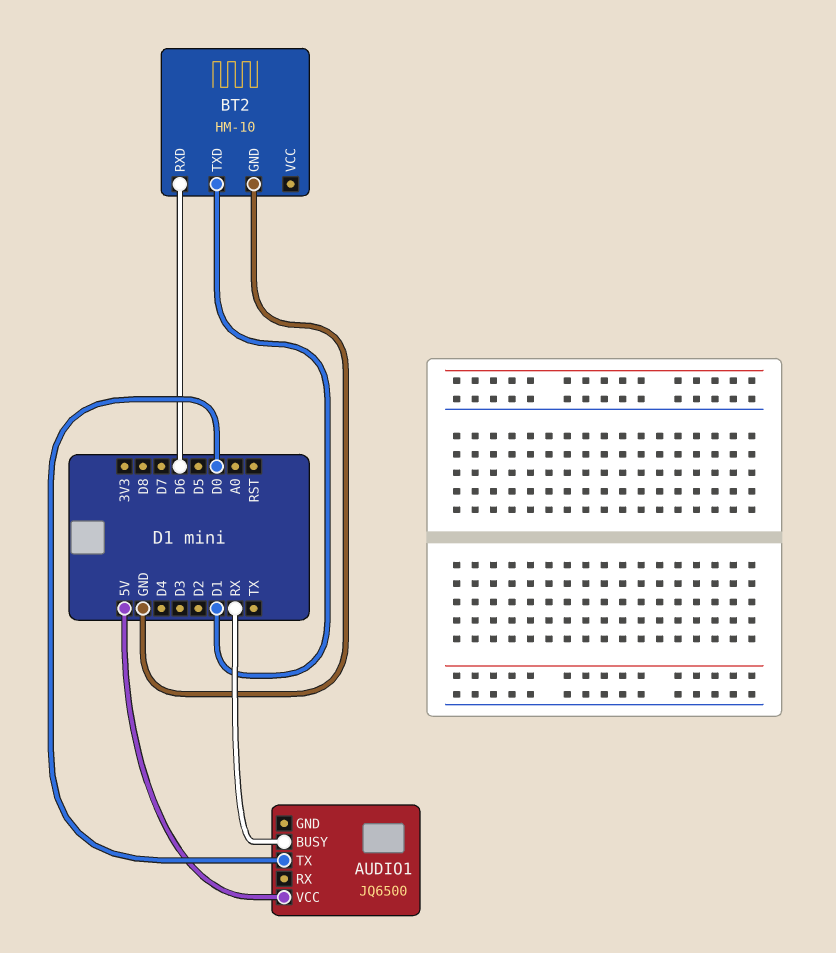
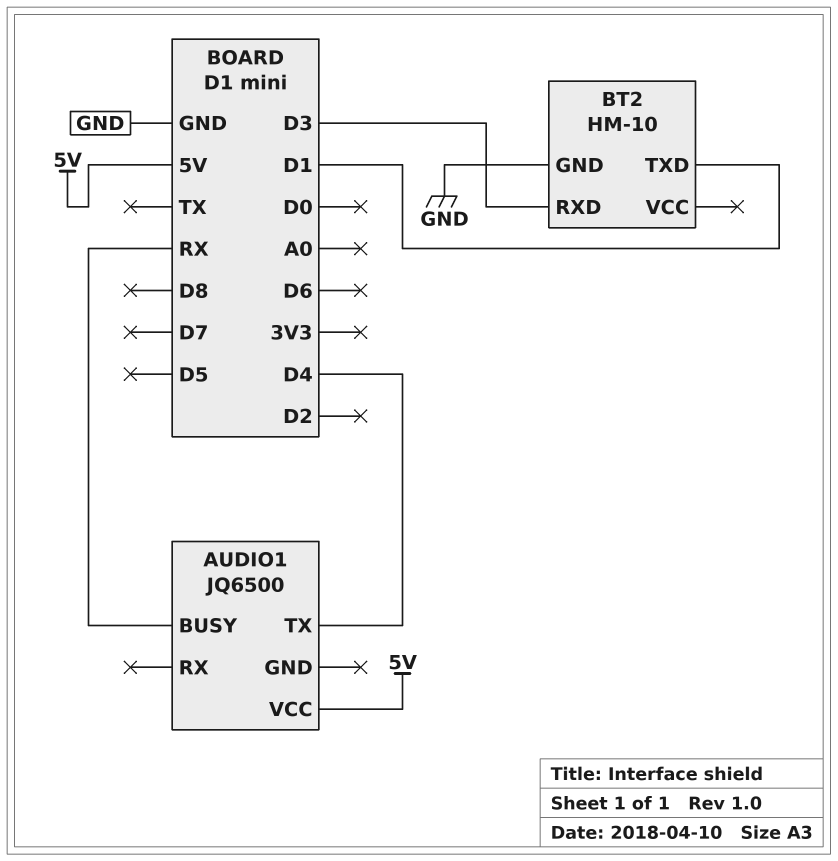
AUDIO1 pin TX: D0 -> D4
BT2 pin RXD: D6 -> D3

